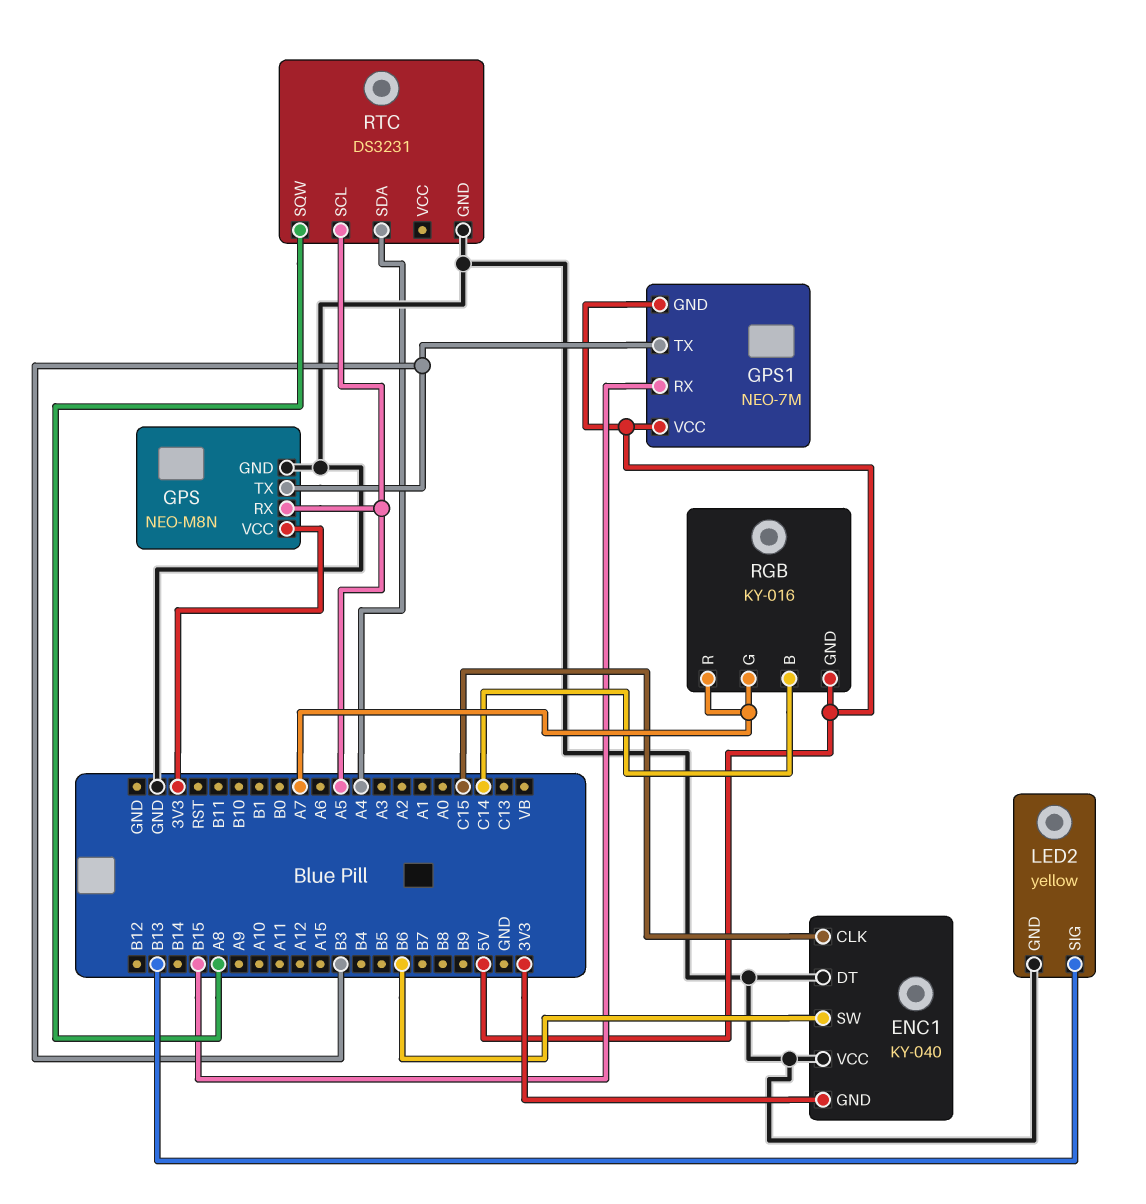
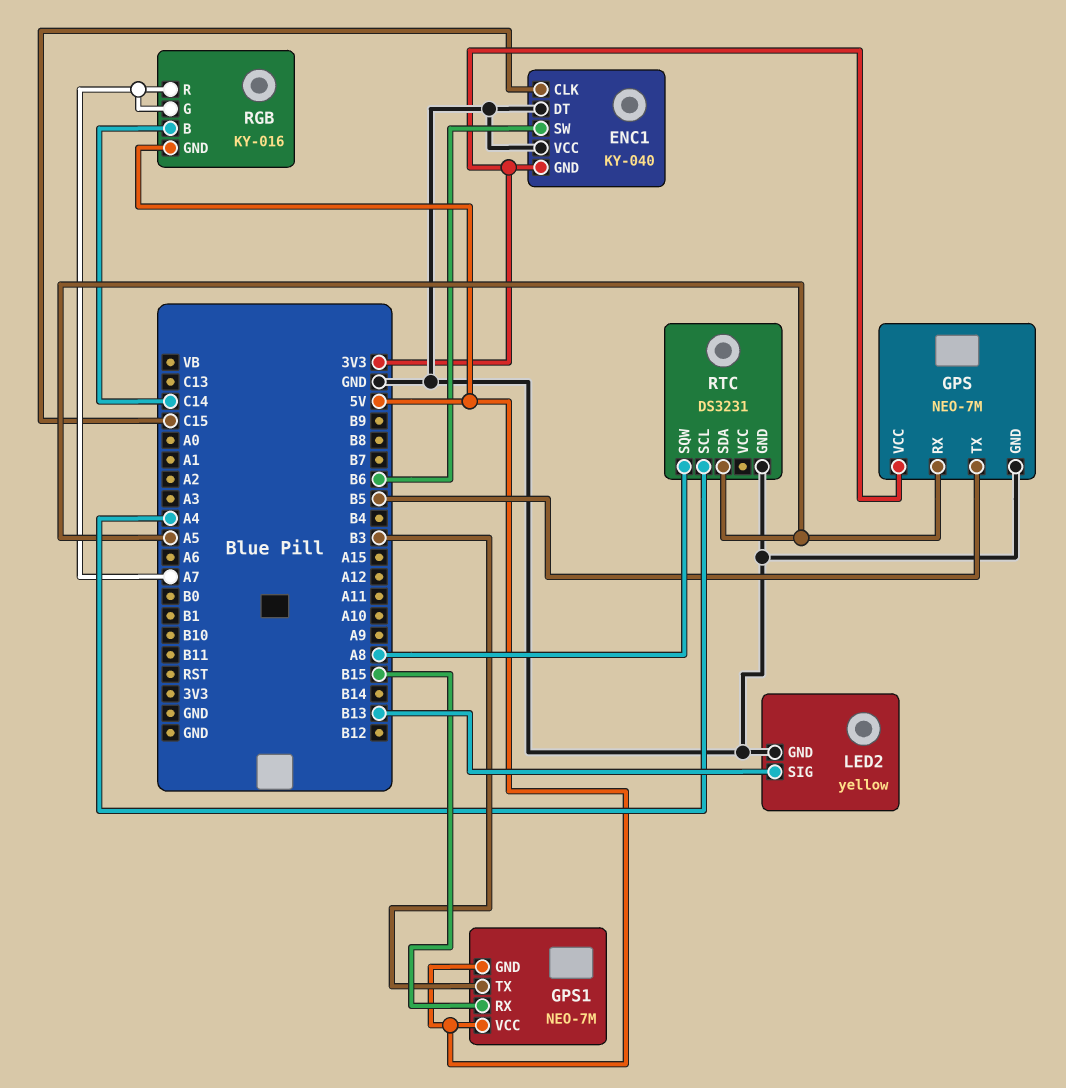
GPS: NEO-M8N -> NEO-7M
GPS pin TX: B3 -> B5
RTC pin SCL: A5 -> A4
RTC pin SDA: A4 -> A5

